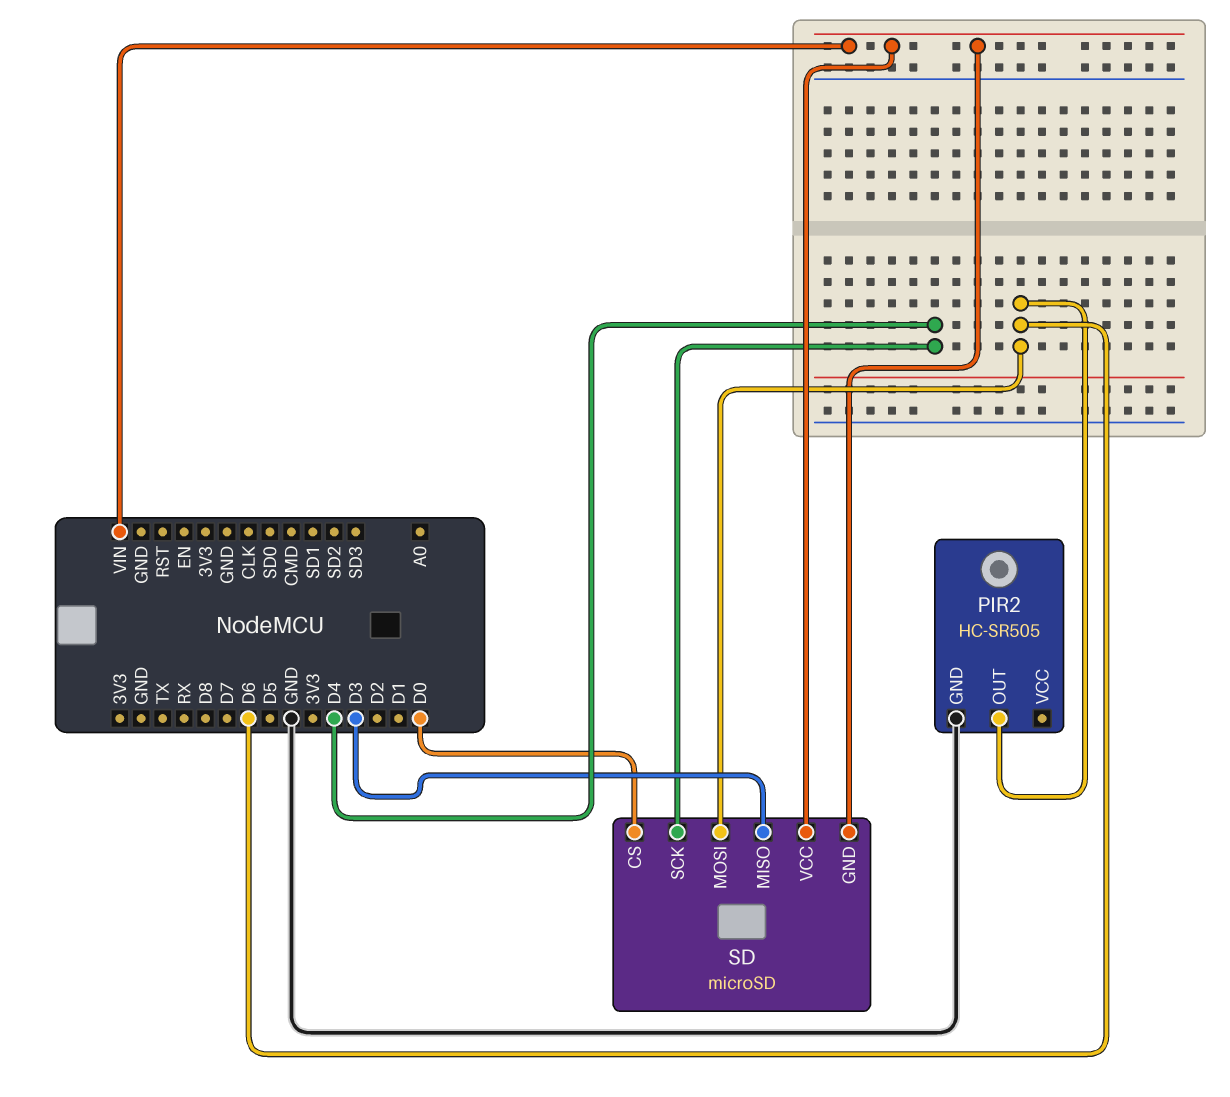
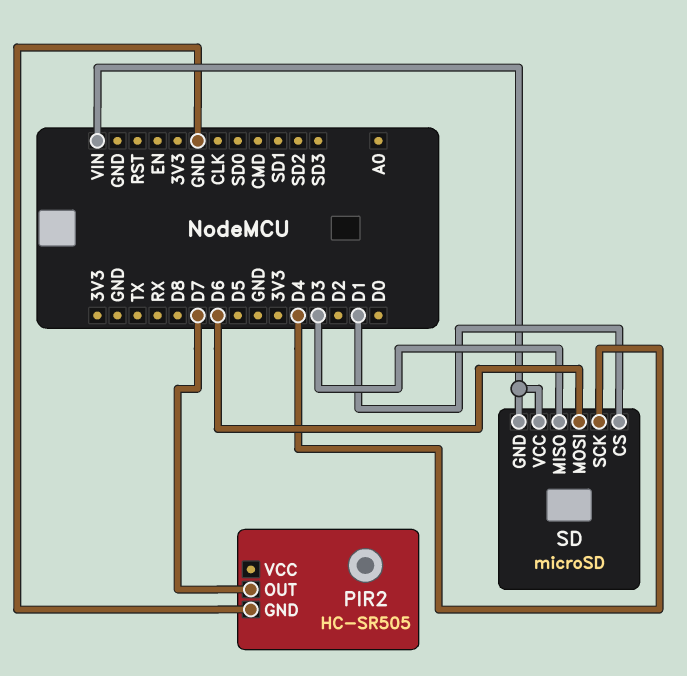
PIR2 pin OUT: D6 -> D7
SD pin CS: D0 -> D1

